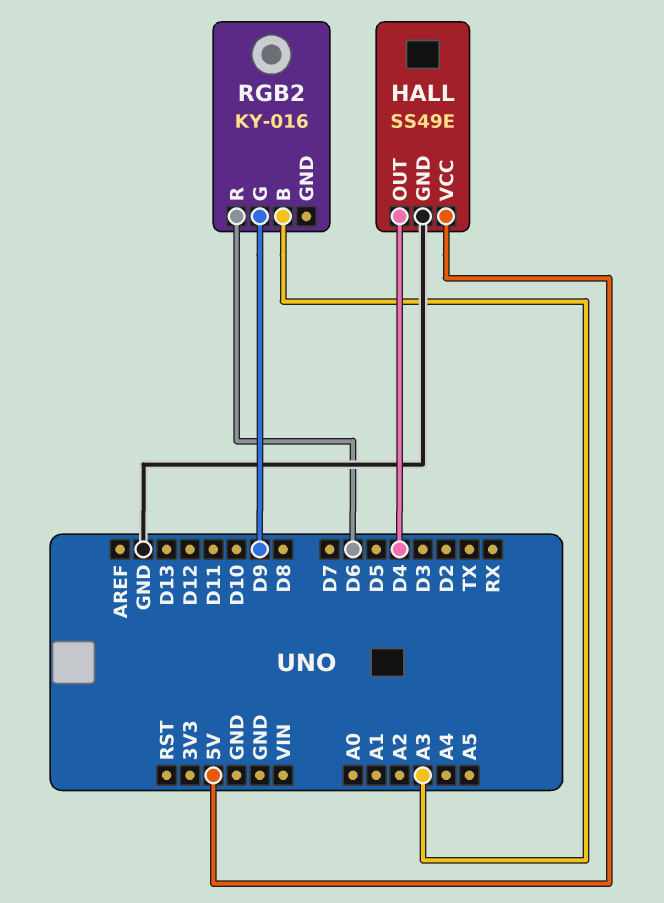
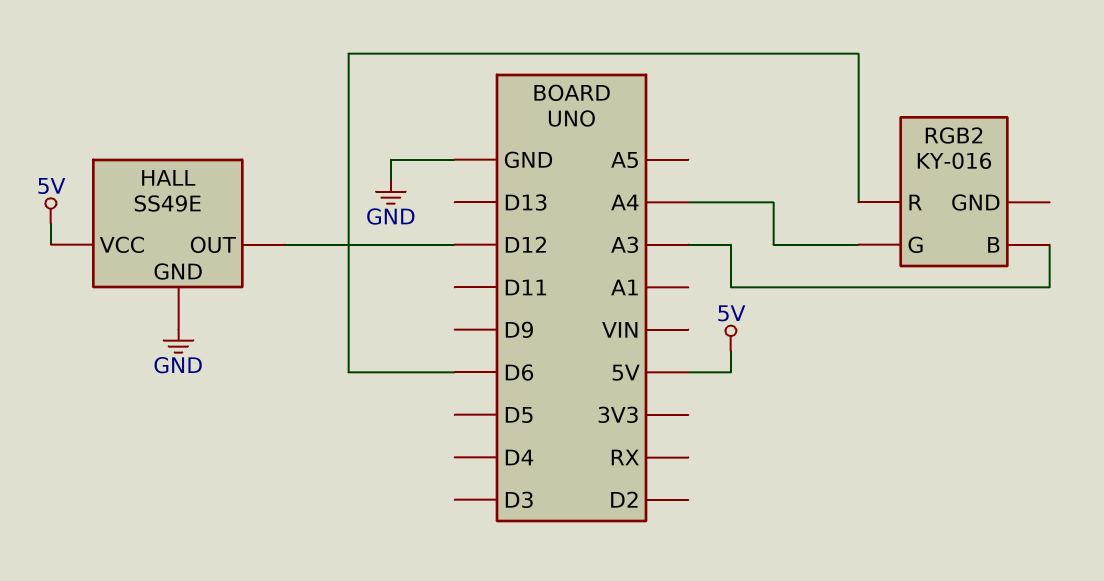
HALL pin OUT: D4 -> D12
RGB2 pin G: D9 -> A4

